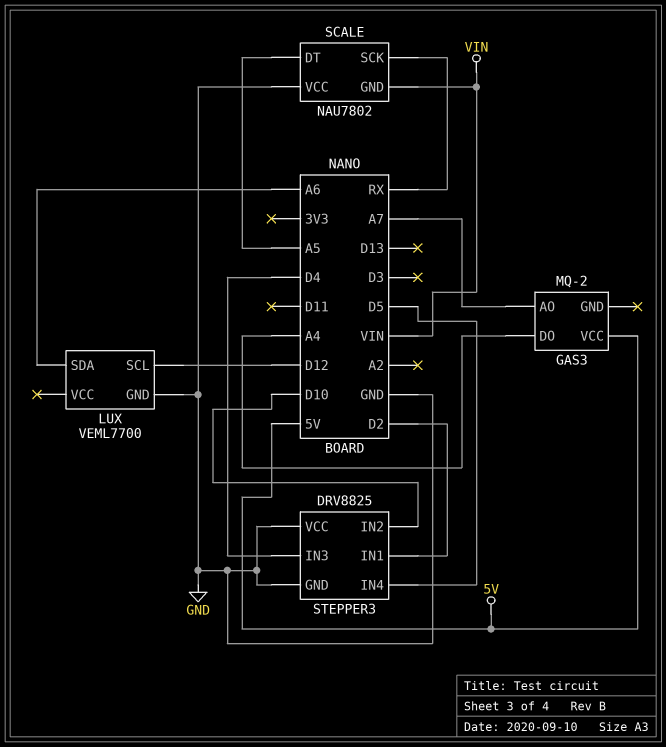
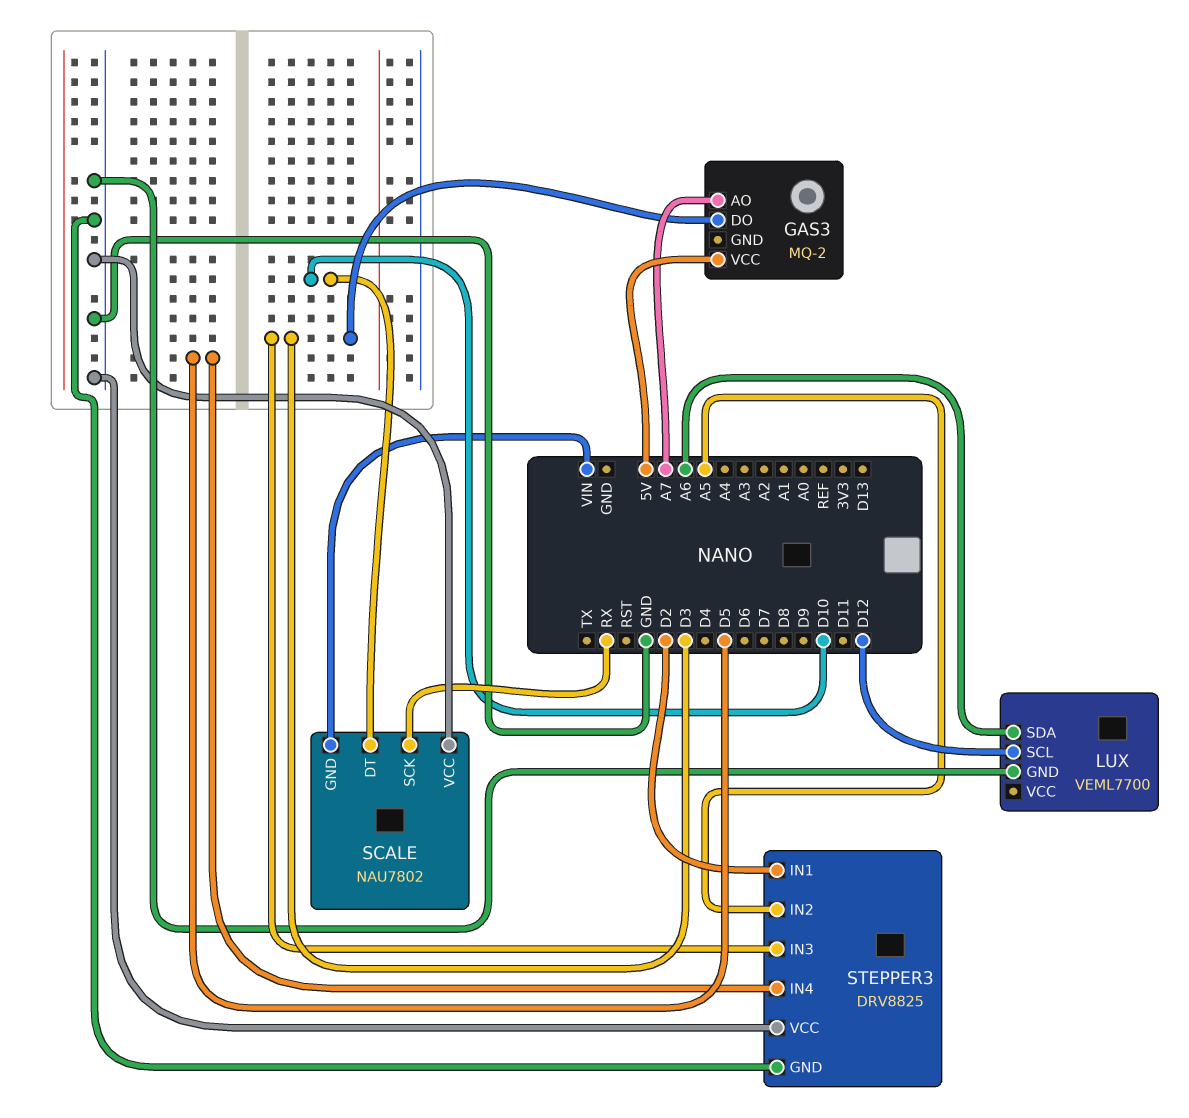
GAS3 pin DO: A4 -> D3
SCALE pin DT: A5 -> D10
STEPPER3 pin IN2: D10 -> A5
STEPPER3 pin IN3: D4 -> D3

